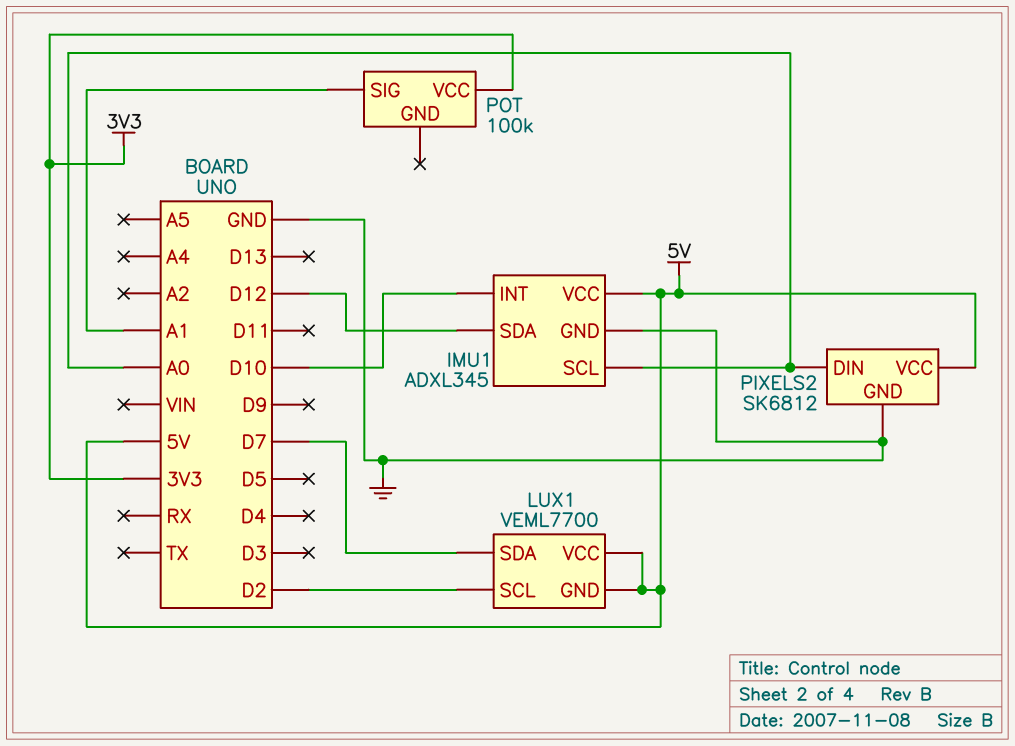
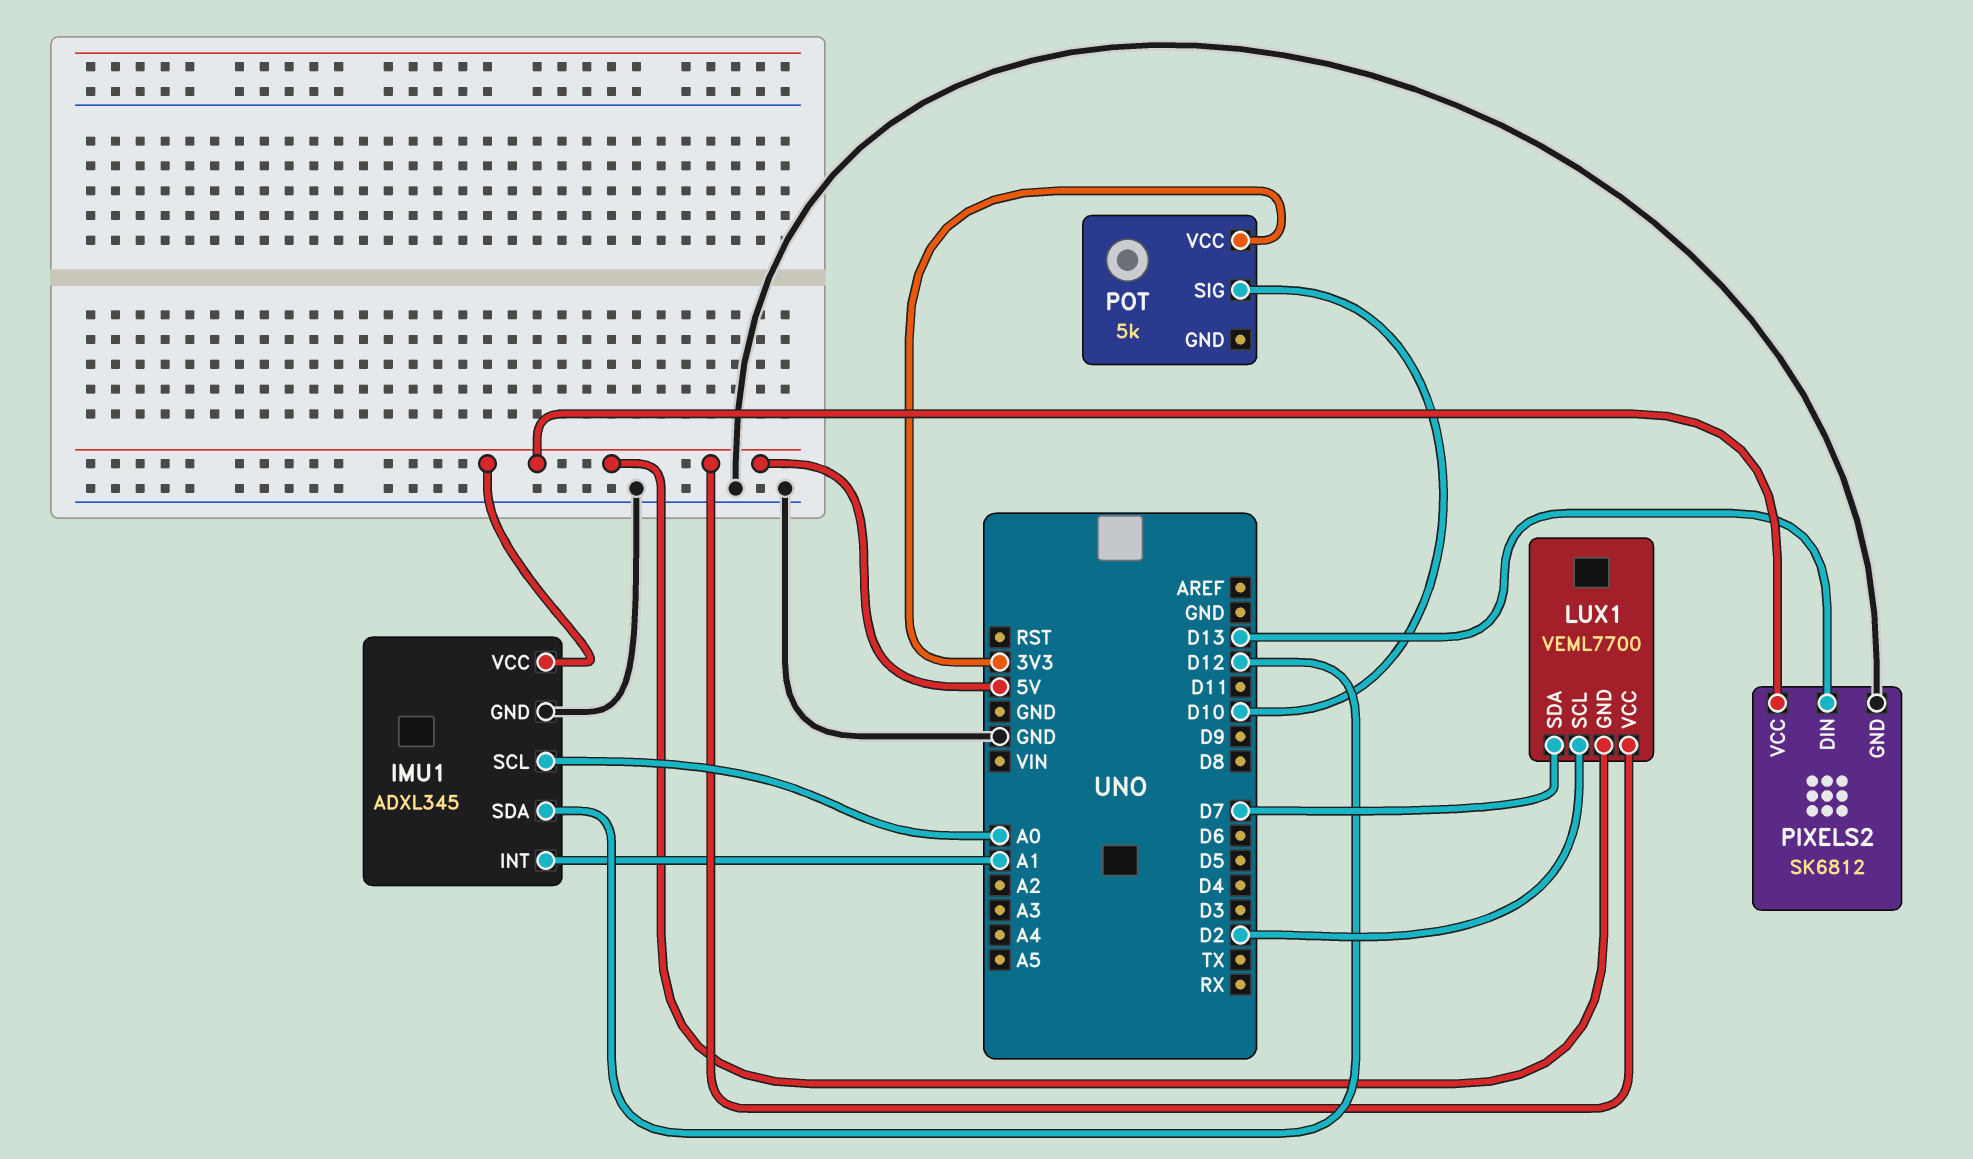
IMU1 pin INT: D10 -> A1
PIXELS2 pin DIN: A0 -> D13
POT: 100k -> 5k
POT pin SIG: A1 -> D10

